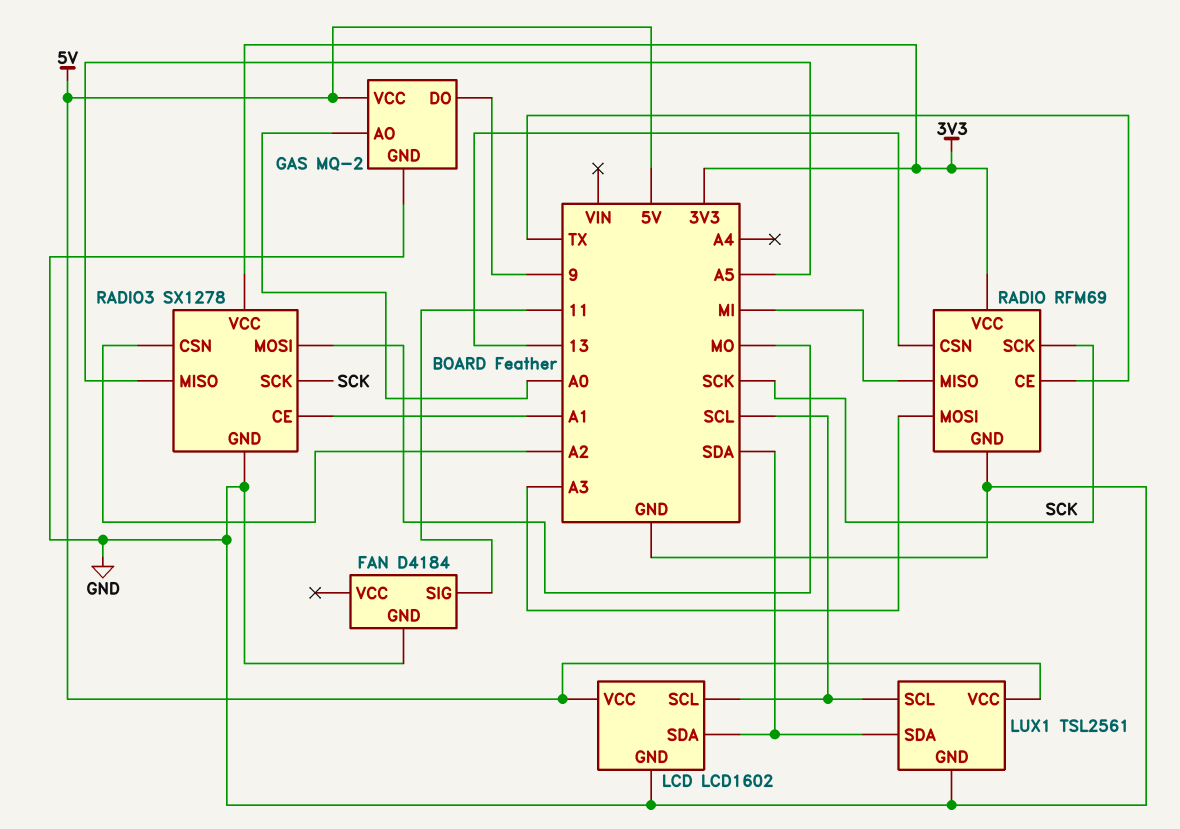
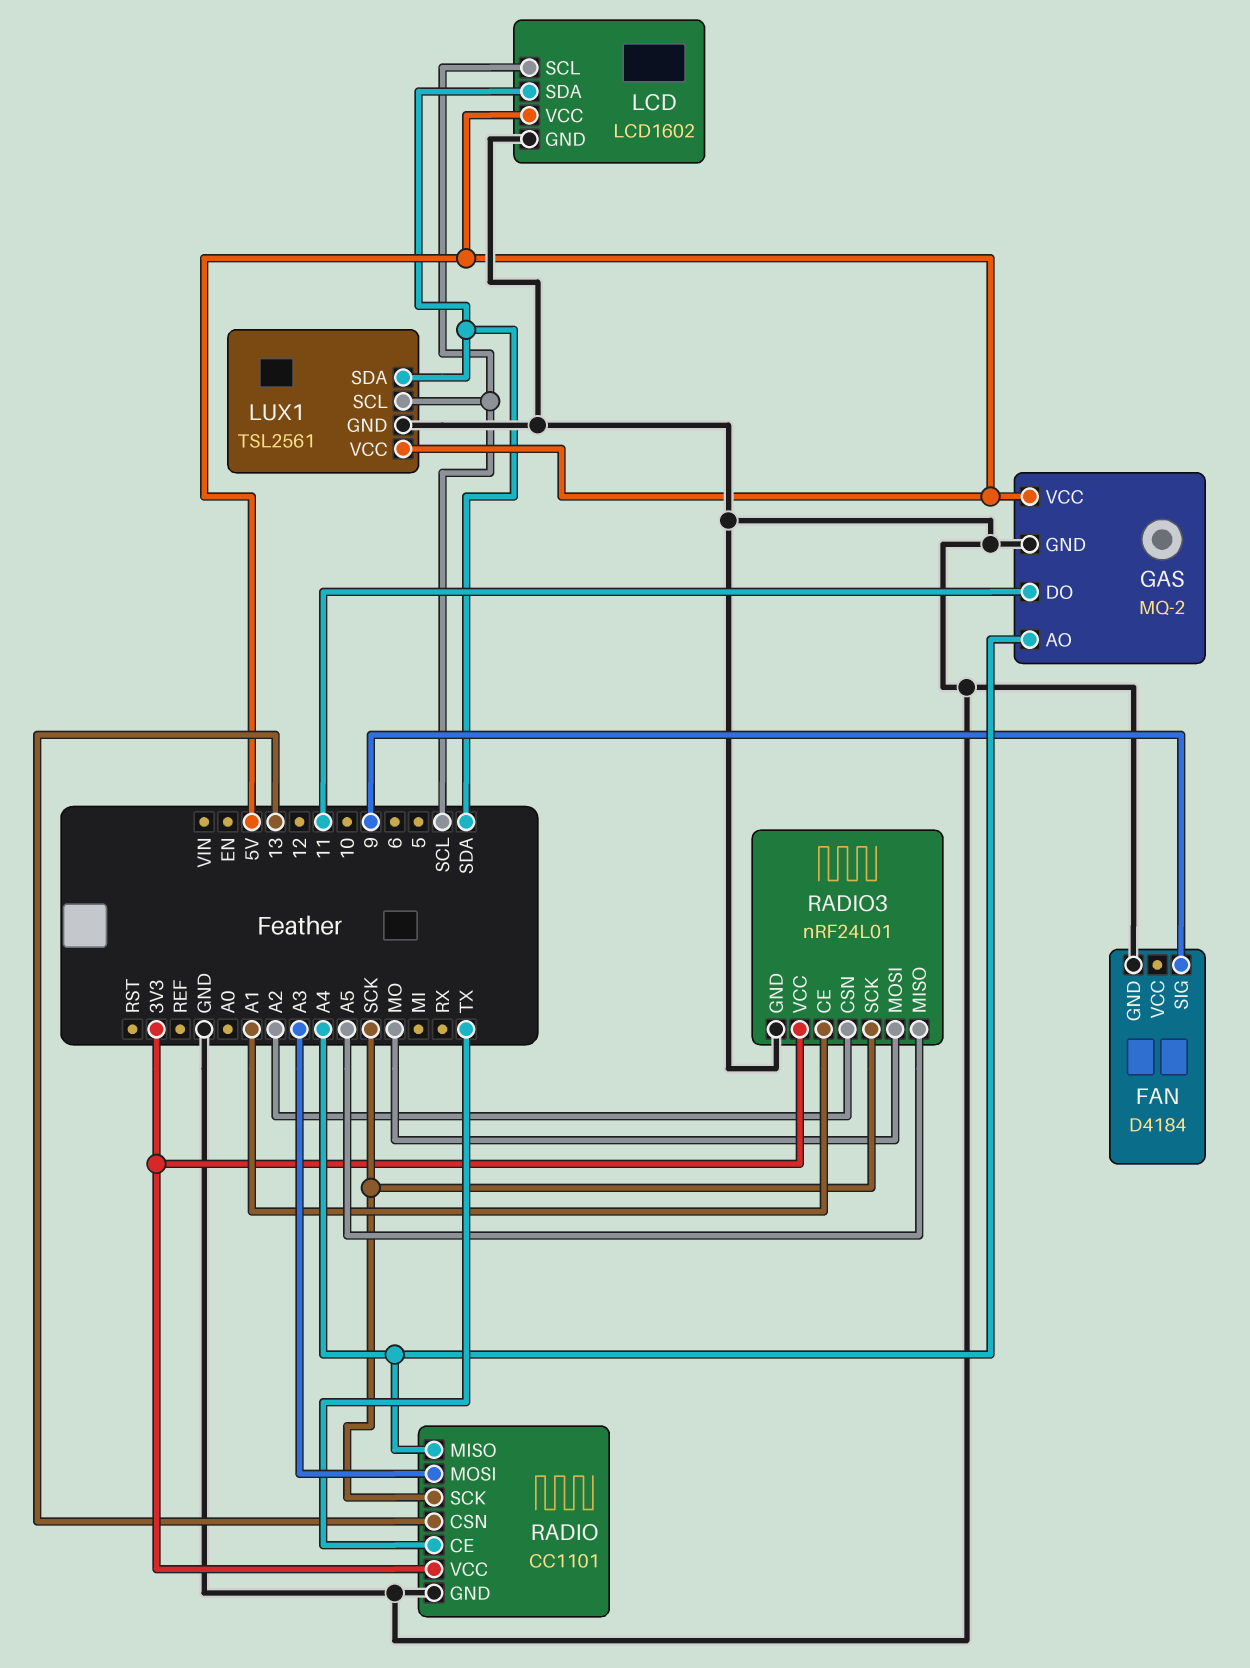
FAN pin SIG: 11 -> 9
GAS pin AO: A0 -> A4
GAS pin DO: 9 -> 11
RADIO: RFM69 -> CC1101
RADIO pin MISO: MI -> A4
RADIO3: SX1278 -> nRF24L01

